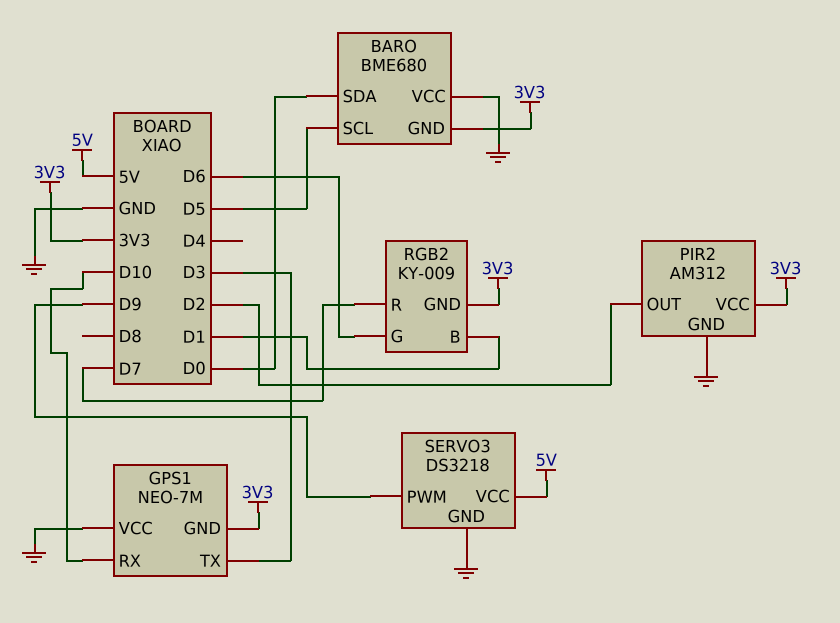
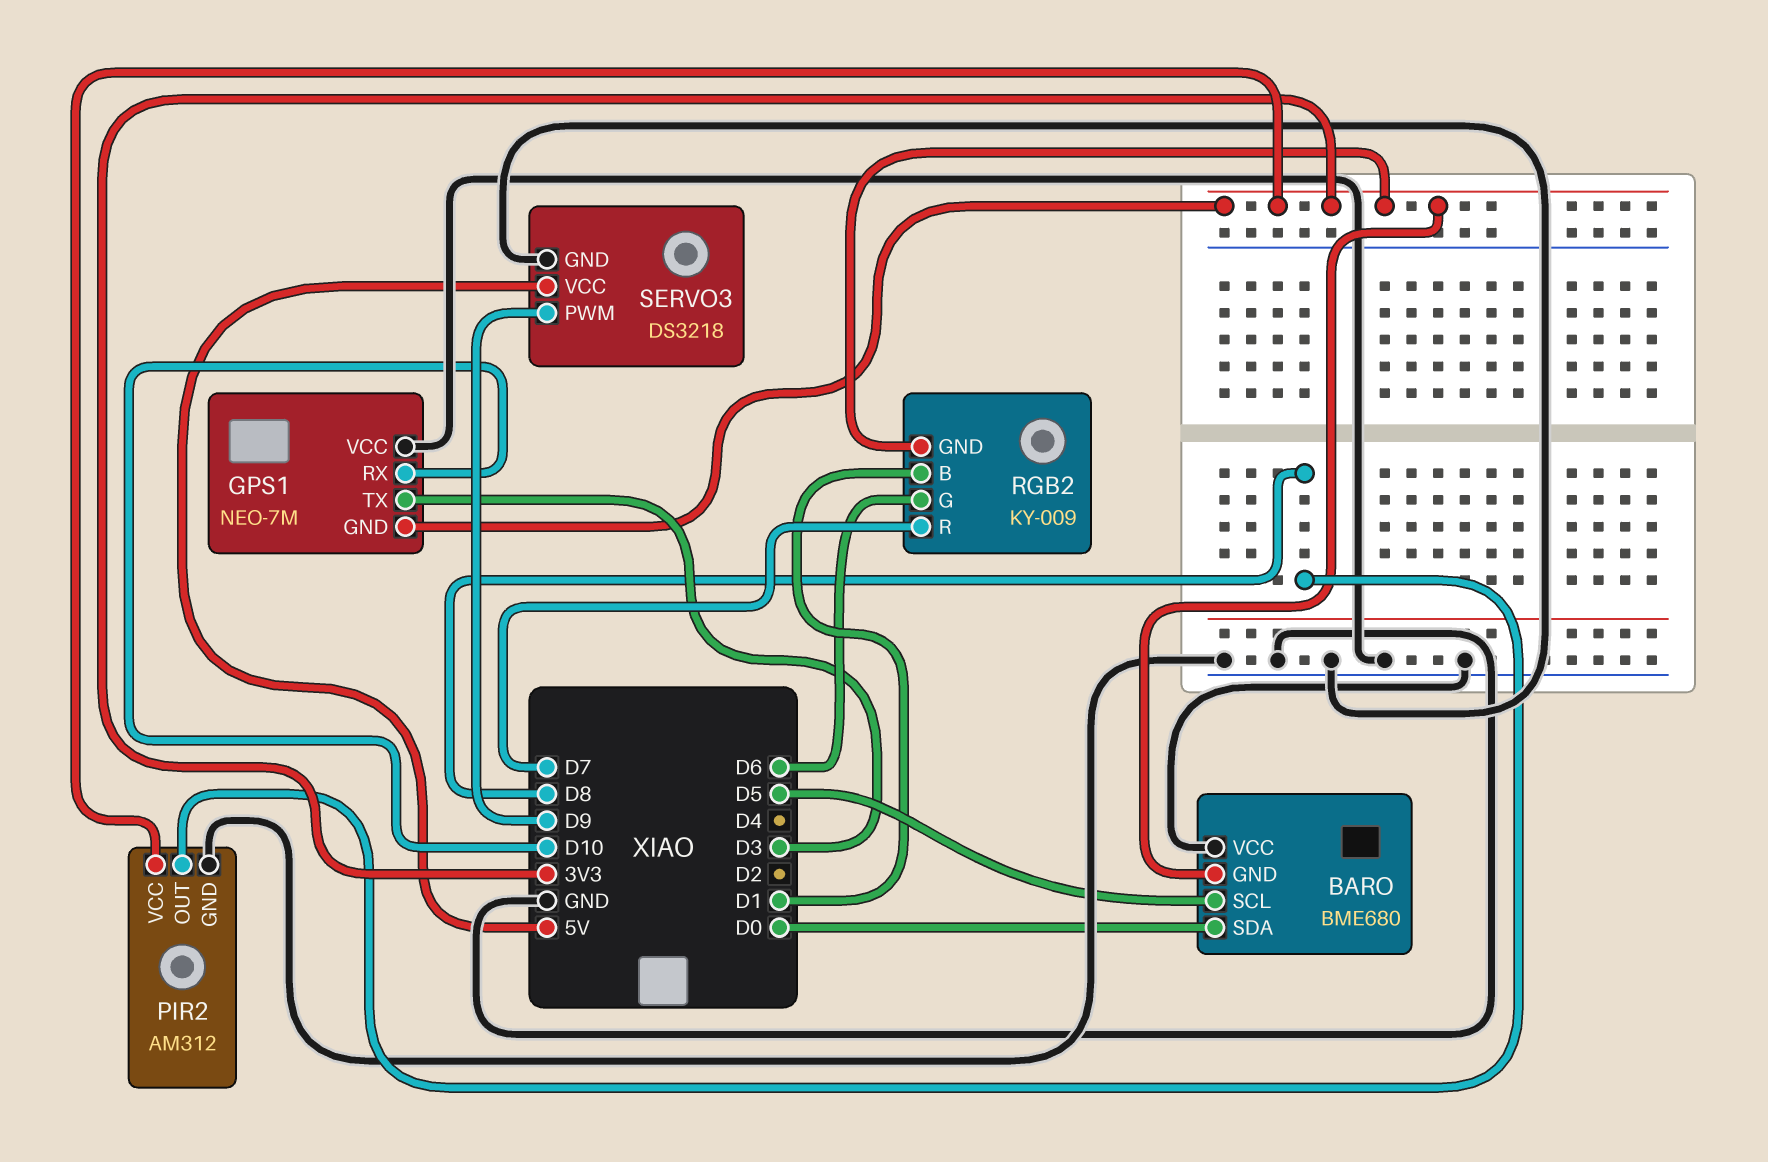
PIR2 pin OUT: D2 -> D8

